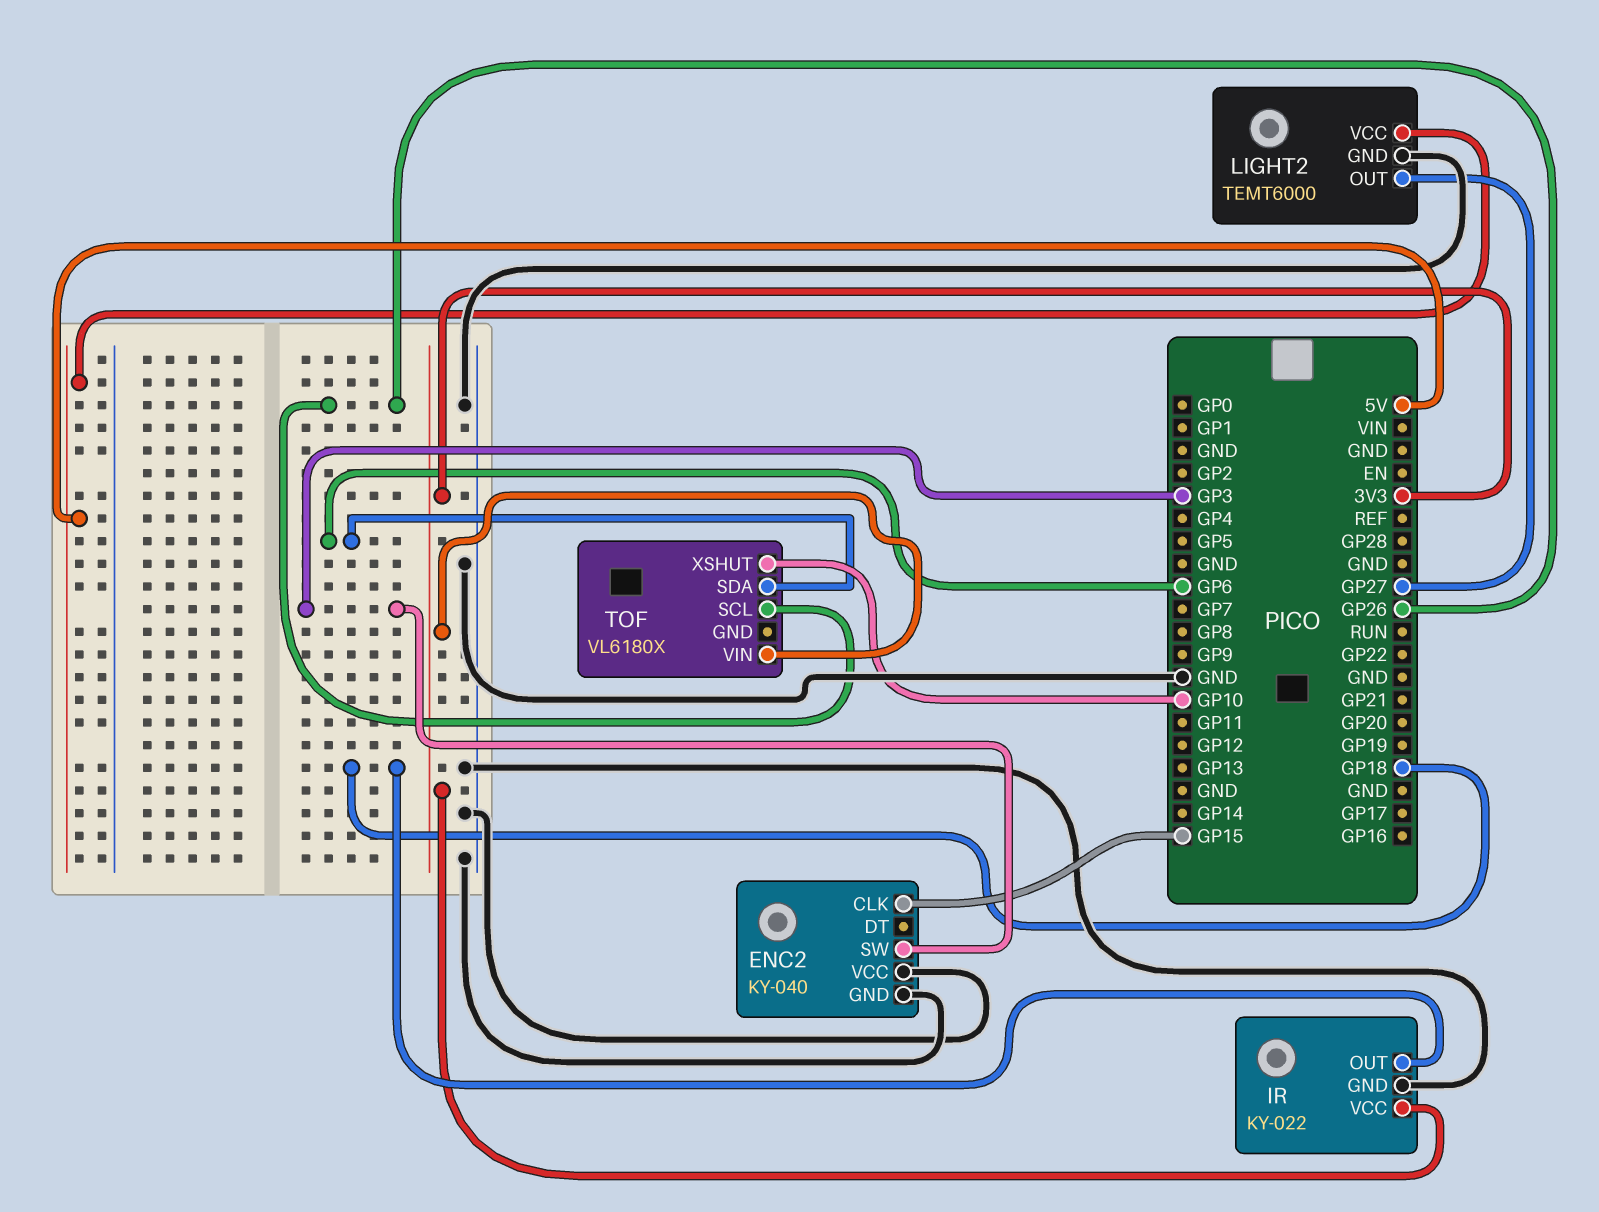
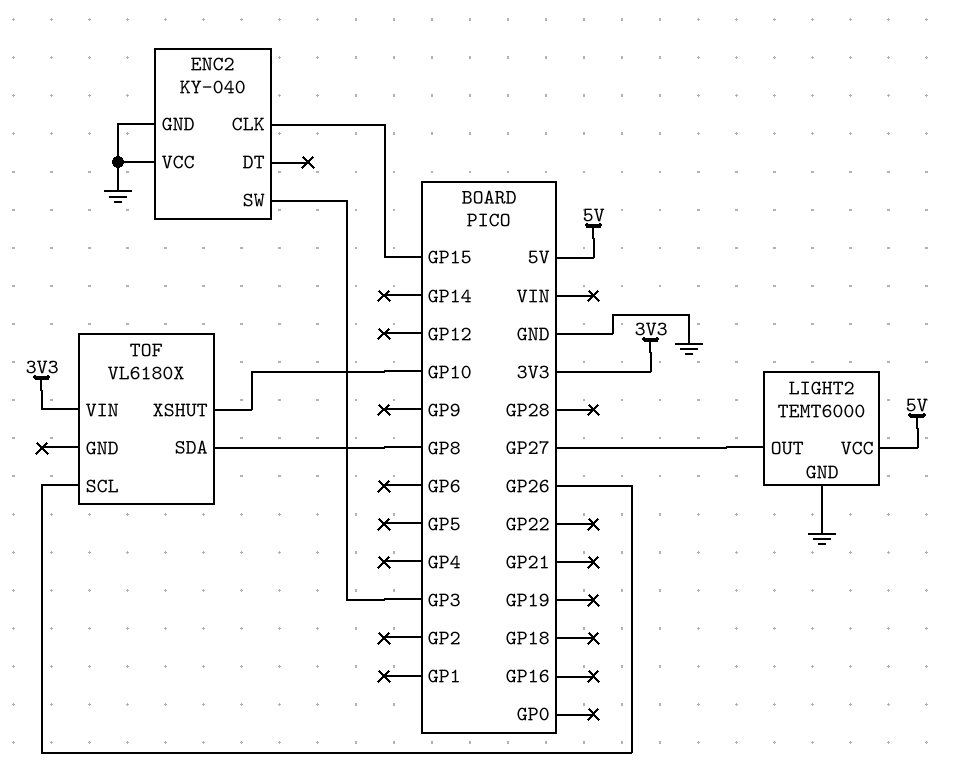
IR: KY-022 -> none
IR pin GND: GND -> none
IR pin OUT: GP18 -> none
IR pin VCC: 3V3 -> none
TOF pin SDA: GP6 -> GP8

